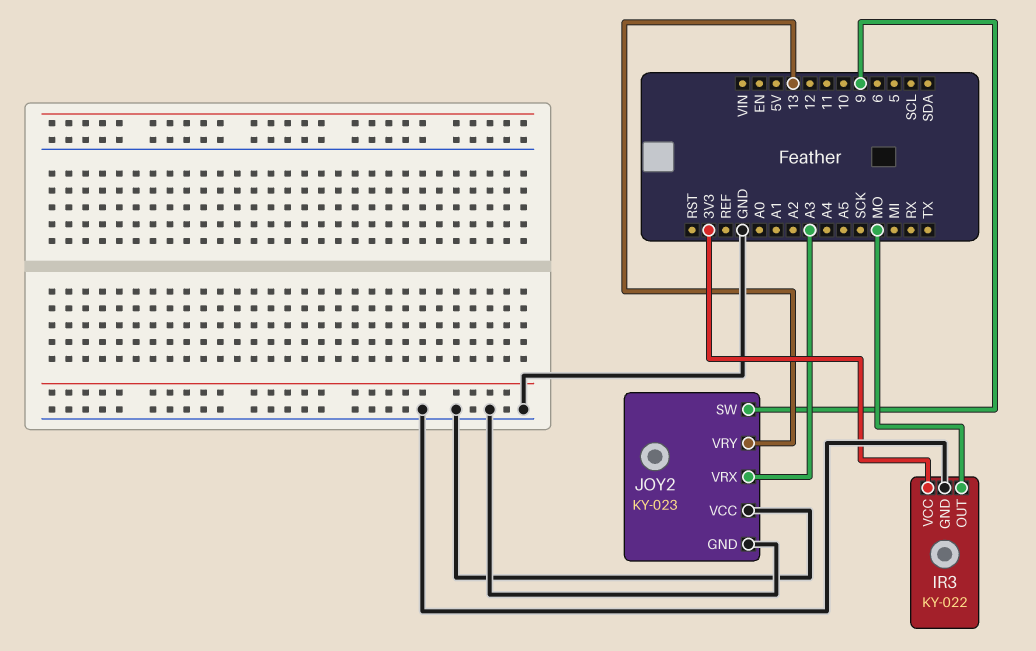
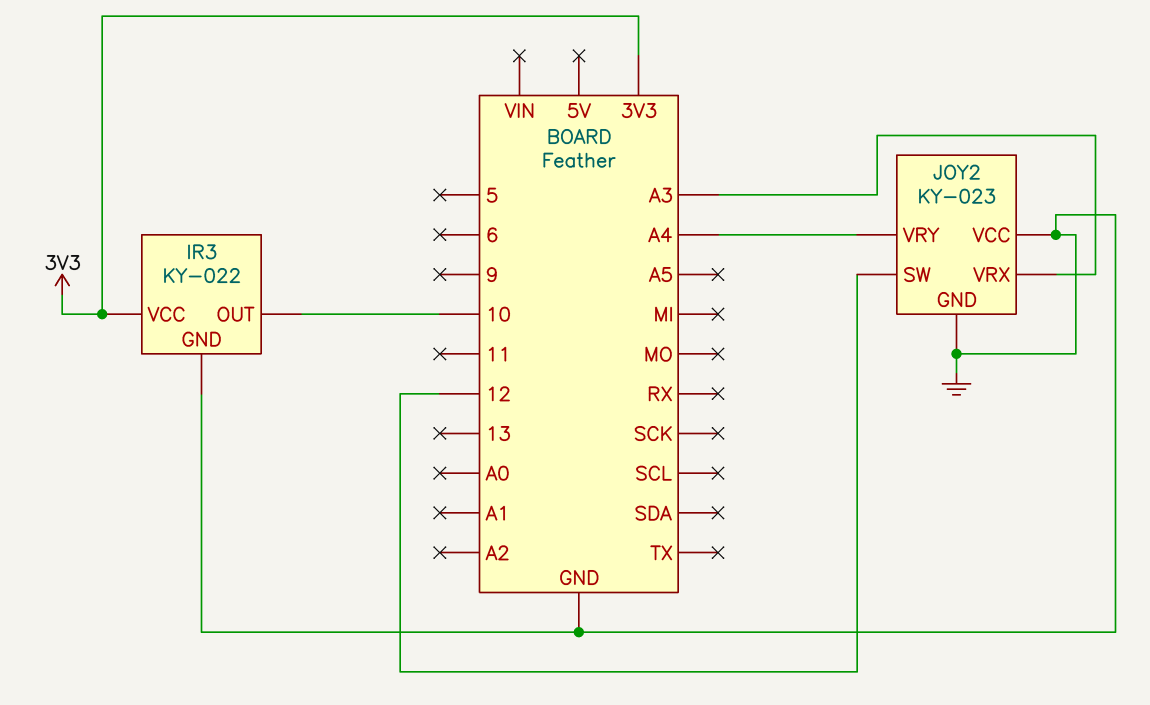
IR3 pin OUT: MO -> 10
JOY2 pin SW: 9 -> 12
JOY2 pin VRY: 13 -> A4

